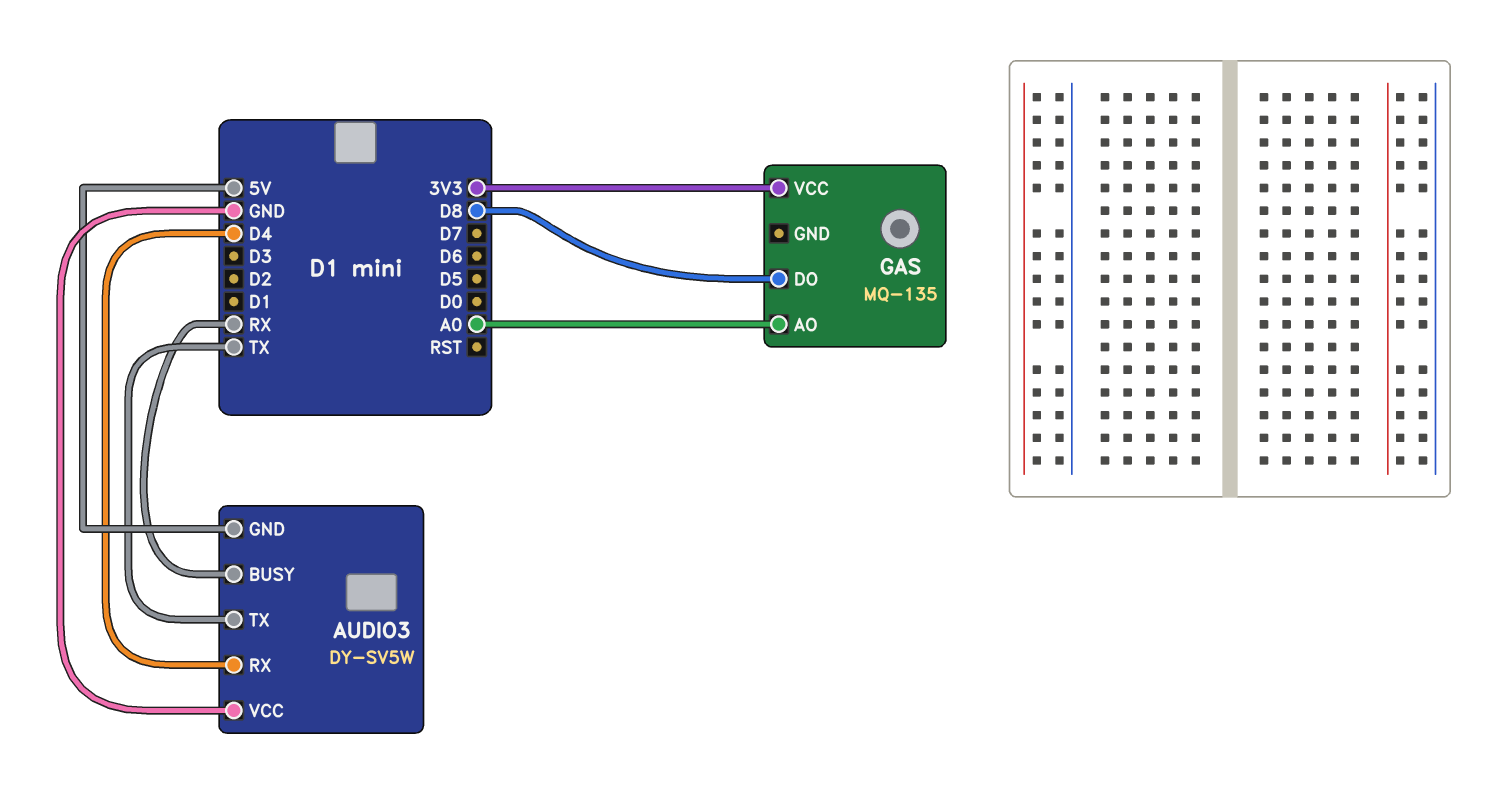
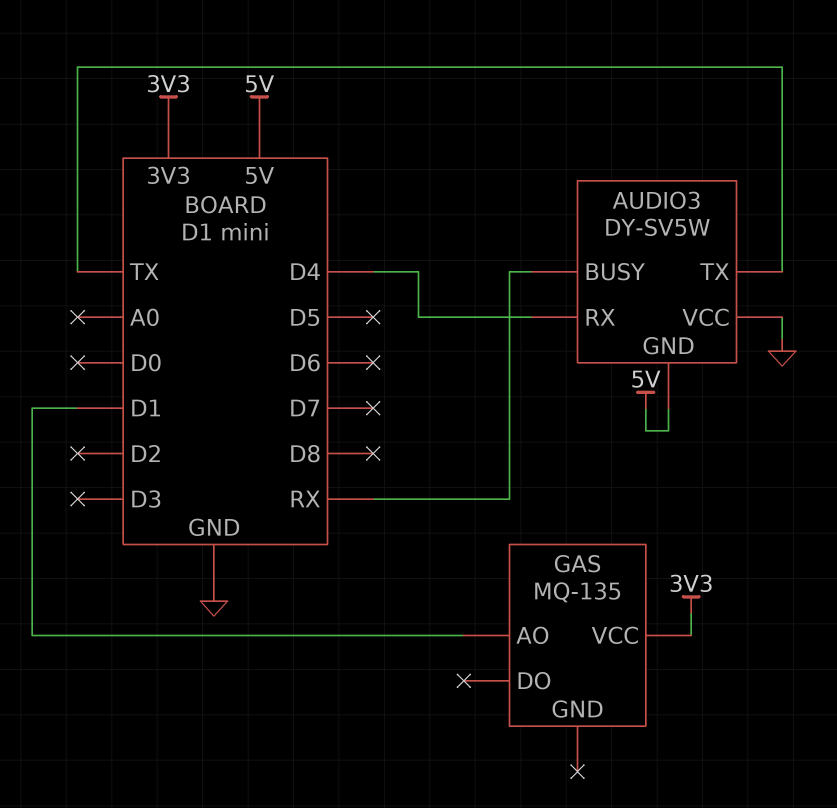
GAS pin AO: A0 -> D1
GAS pin DO: D8 -> none

